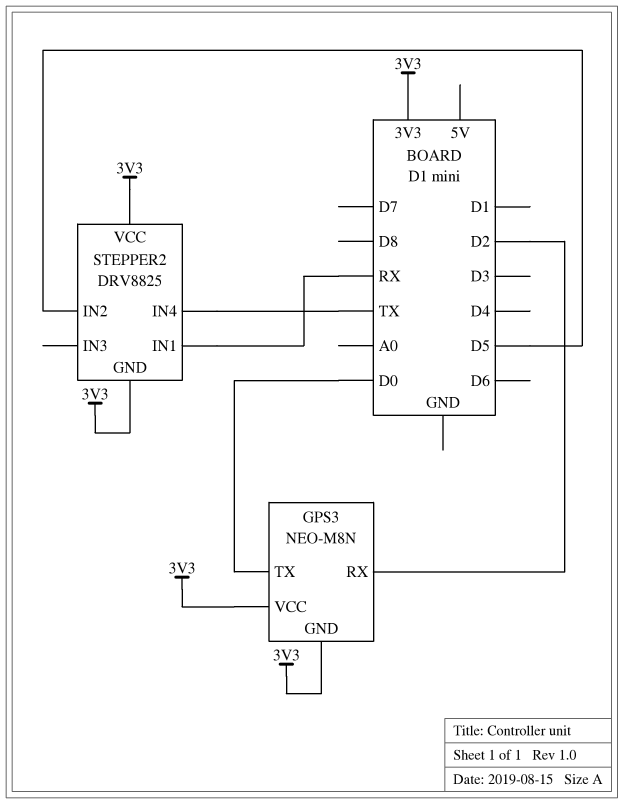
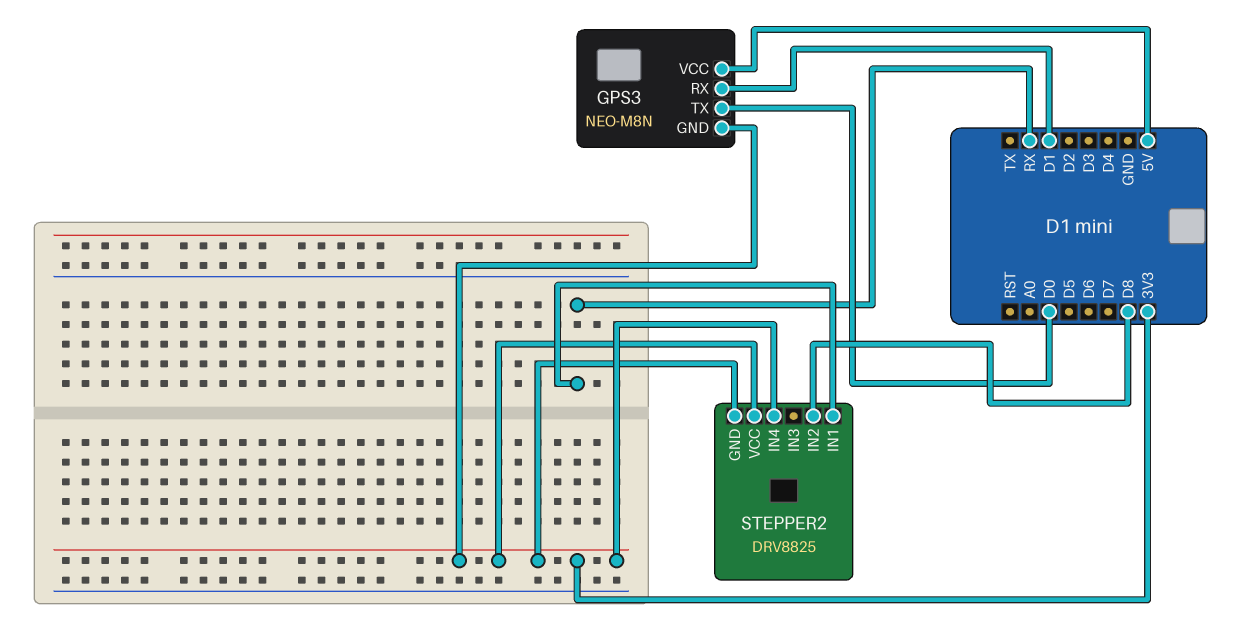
GPS3 pin RX: D2 -> D1
GPS3 pin VCC: 3V3 -> 5V
STEPPER2 pin IN2: D5 -> D8
STEPPER2 pin IN4: TX -> 3V3

